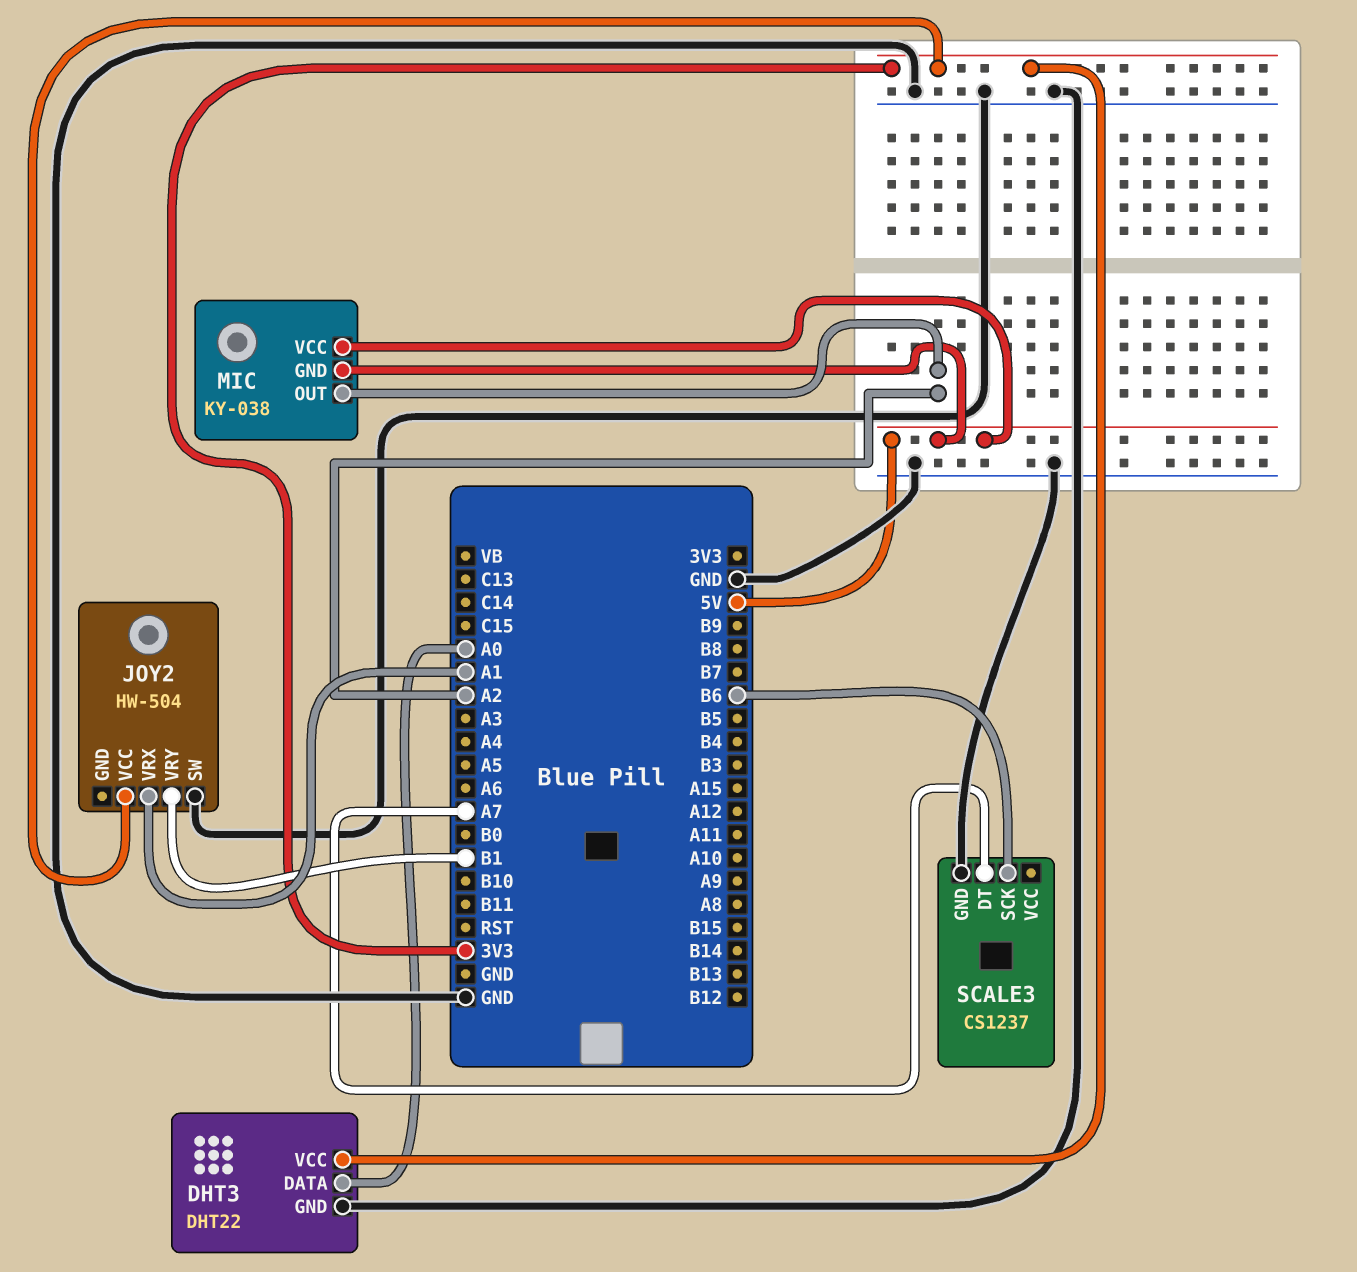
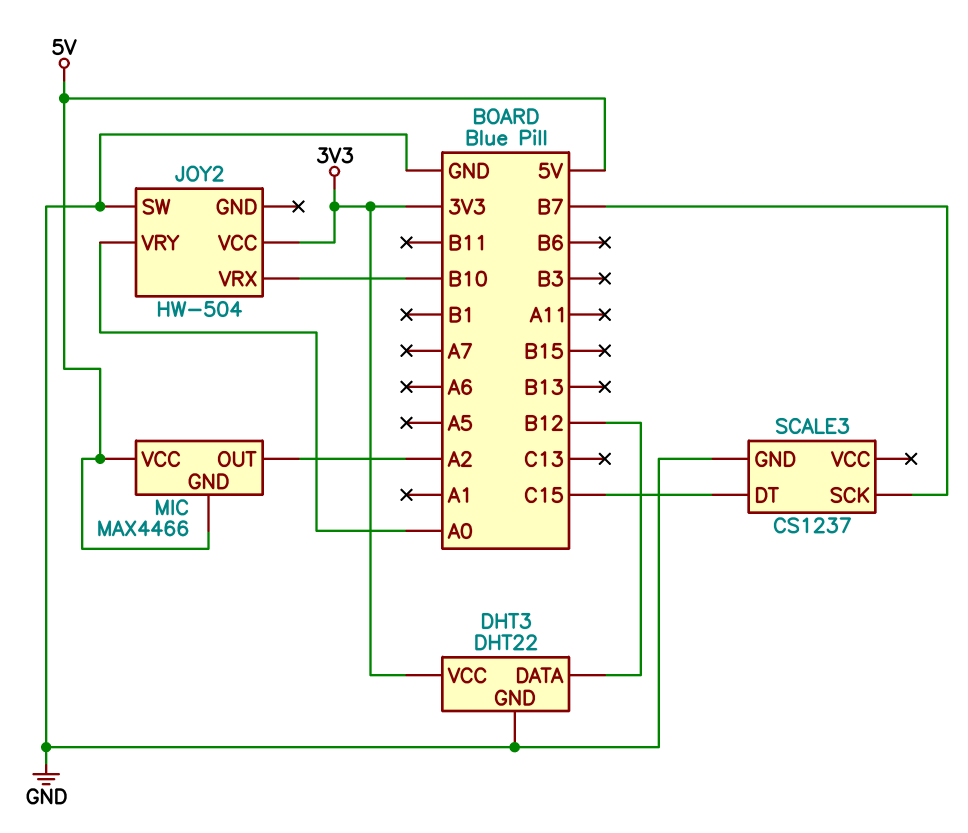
DHT3 pin DATA: A0 -> B12
JOY2 pin VRX: A1 -> B10
JOY2 pin VRY: B1 -> A0
MIC: KY-038 -> MAX4466
SCALE3 pin DT: A7 -> C15
SCALE3 pin SCK: B6 -> B7

